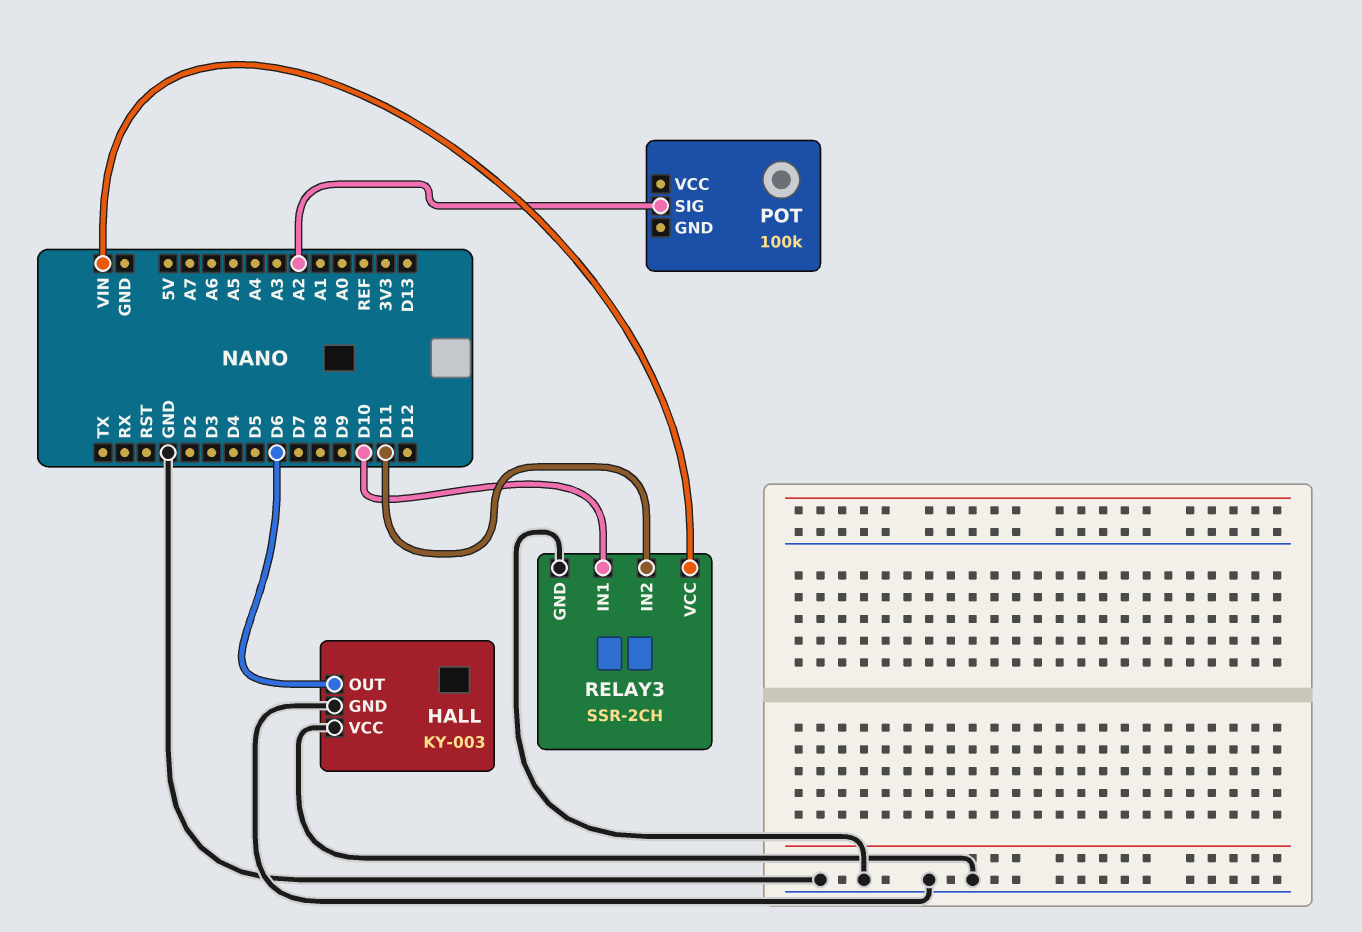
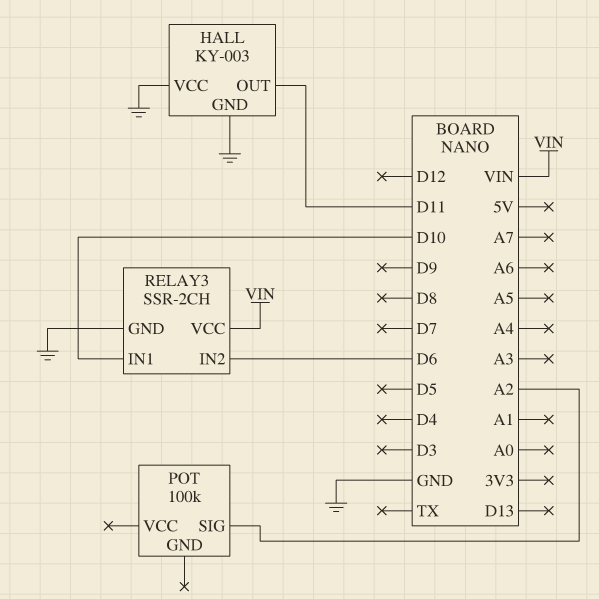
HALL pin OUT: D6 -> D11
RELAY3 pin IN2: D11 -> D6

